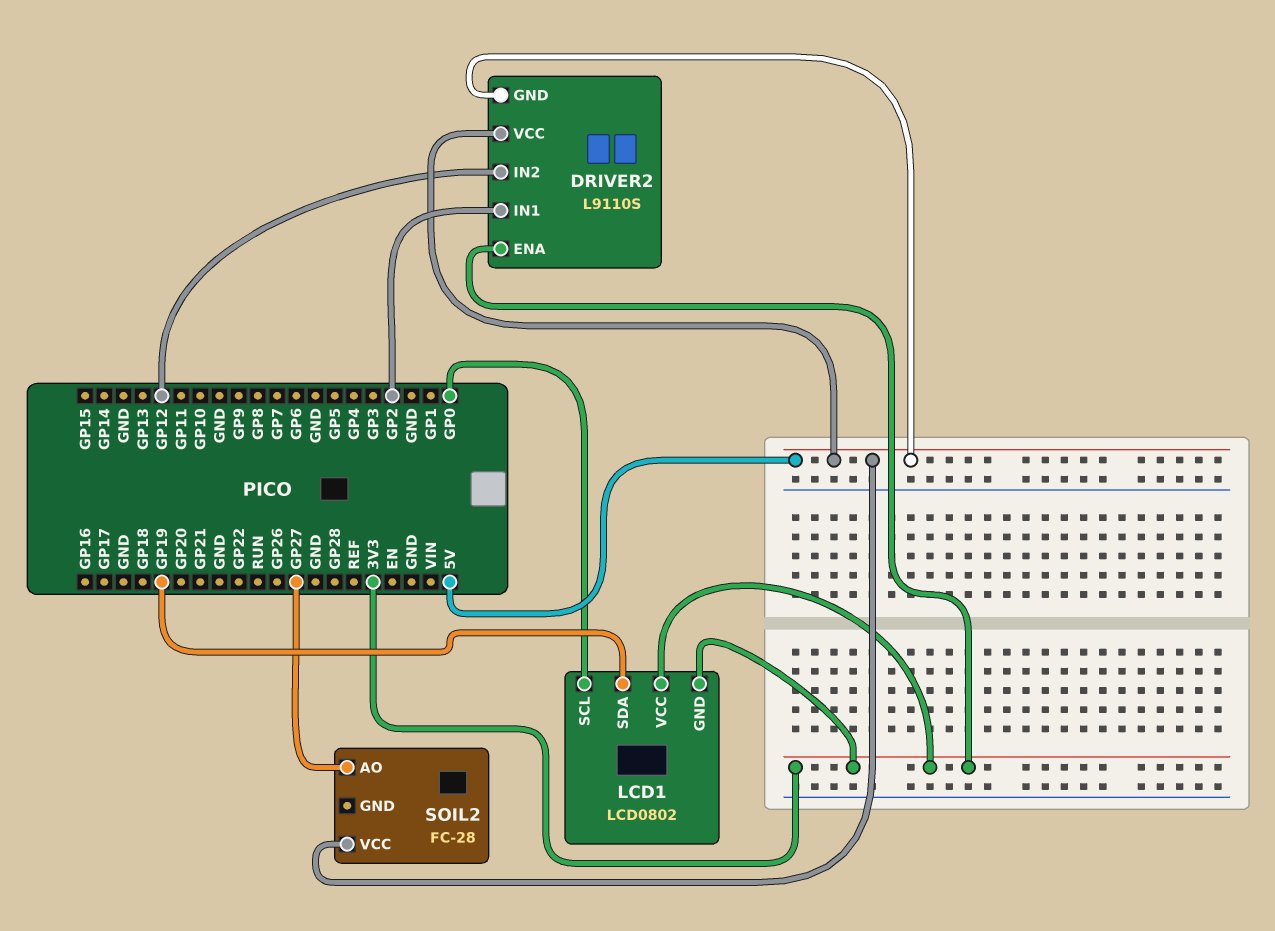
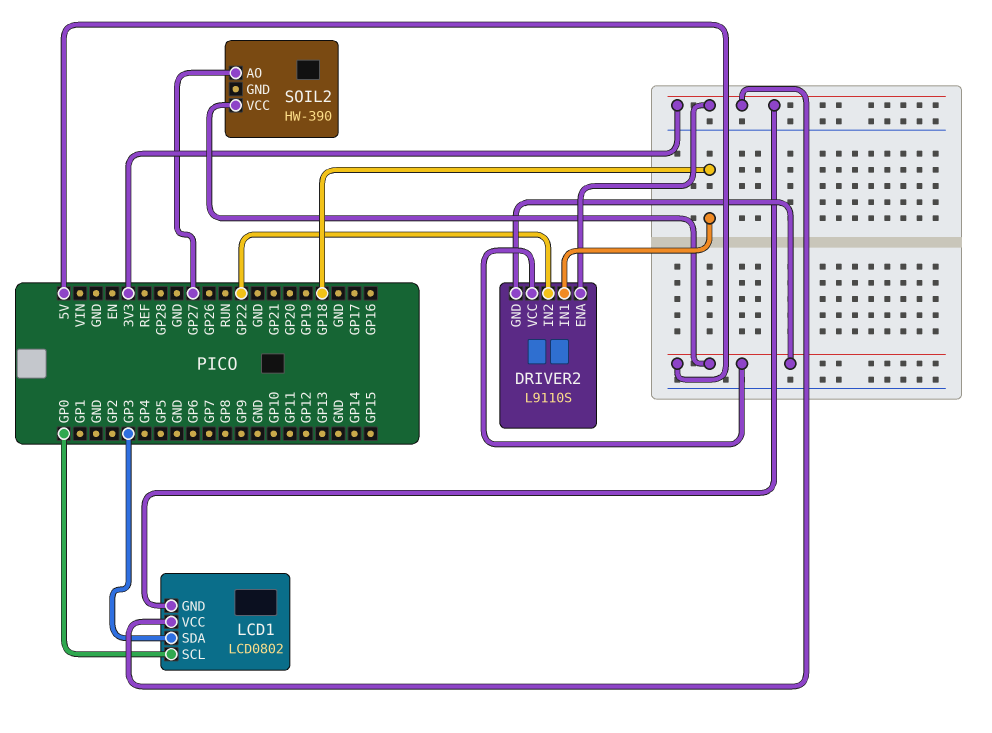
DRIVER2 pin IN1: GP2 -> GP18
DRIVER2 pin IN2: GP12 -> GP22
LCD1 pin SDA: GP19 -> GP3
SOIL2: FC-28 -> HW-390

